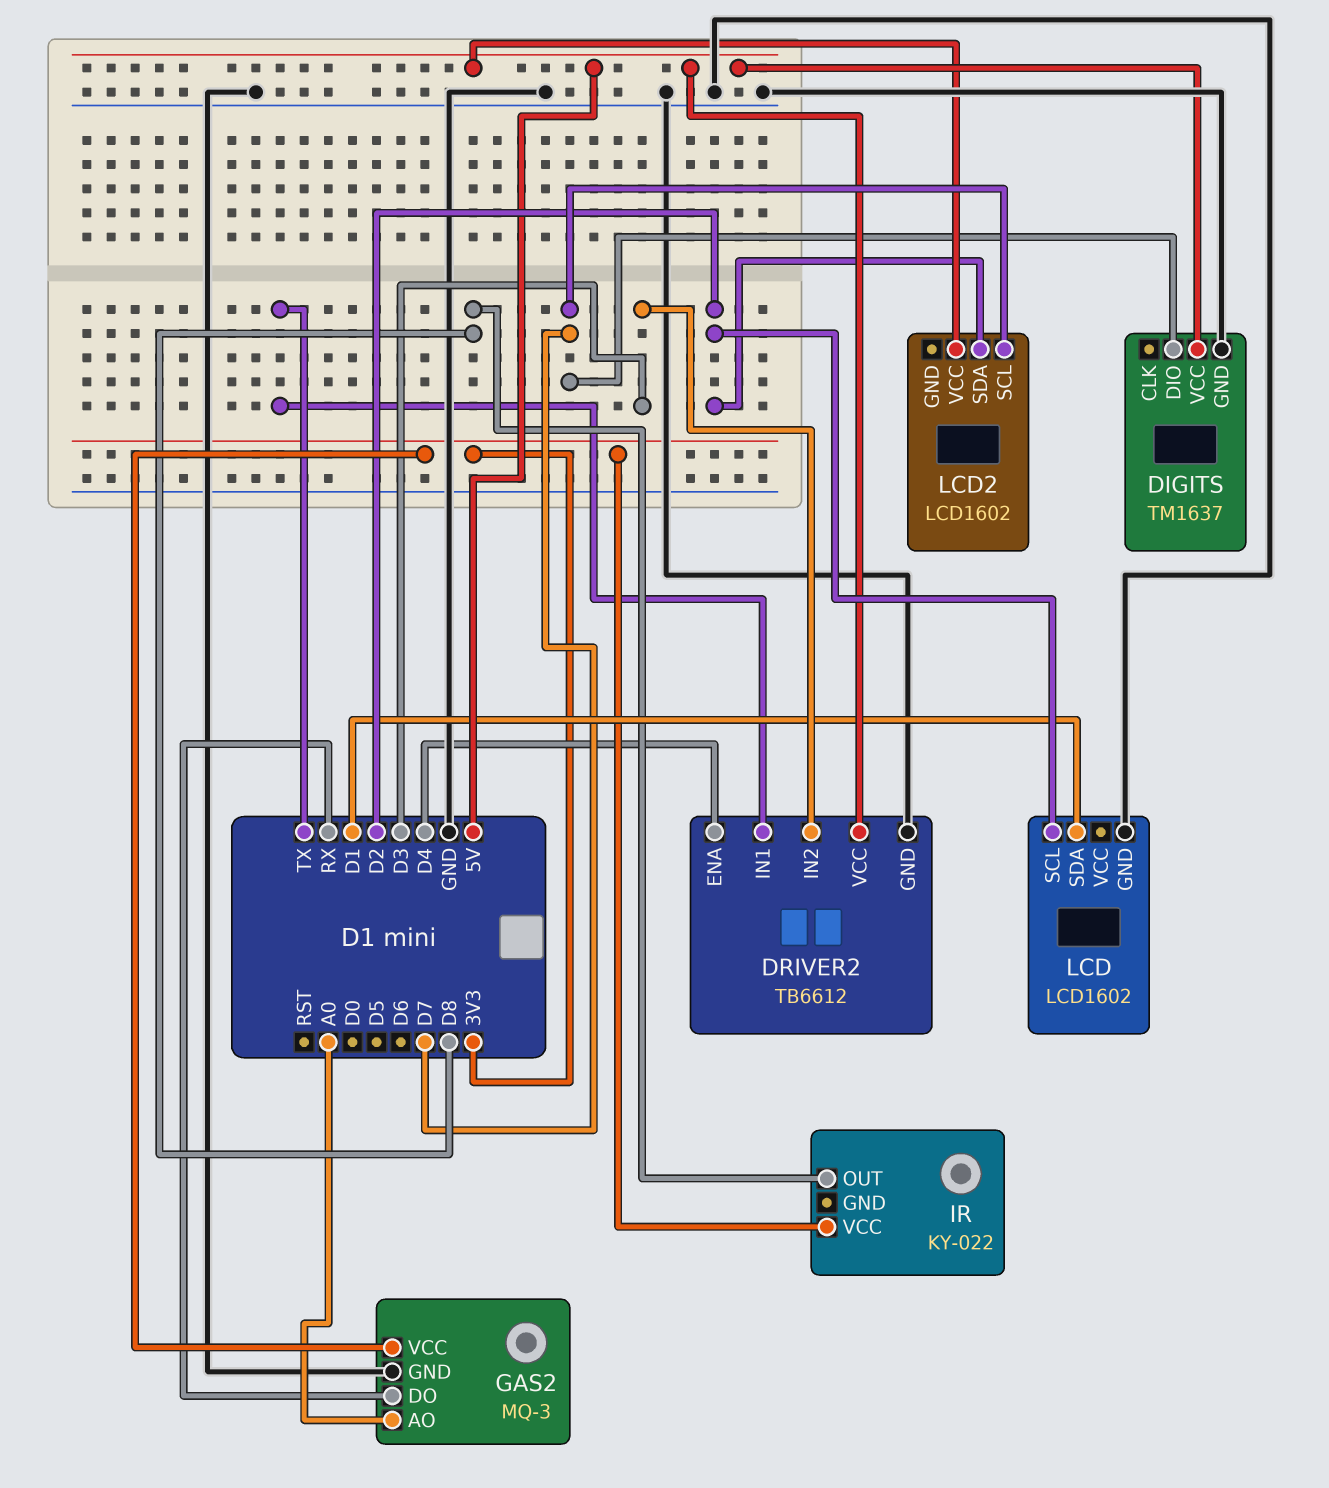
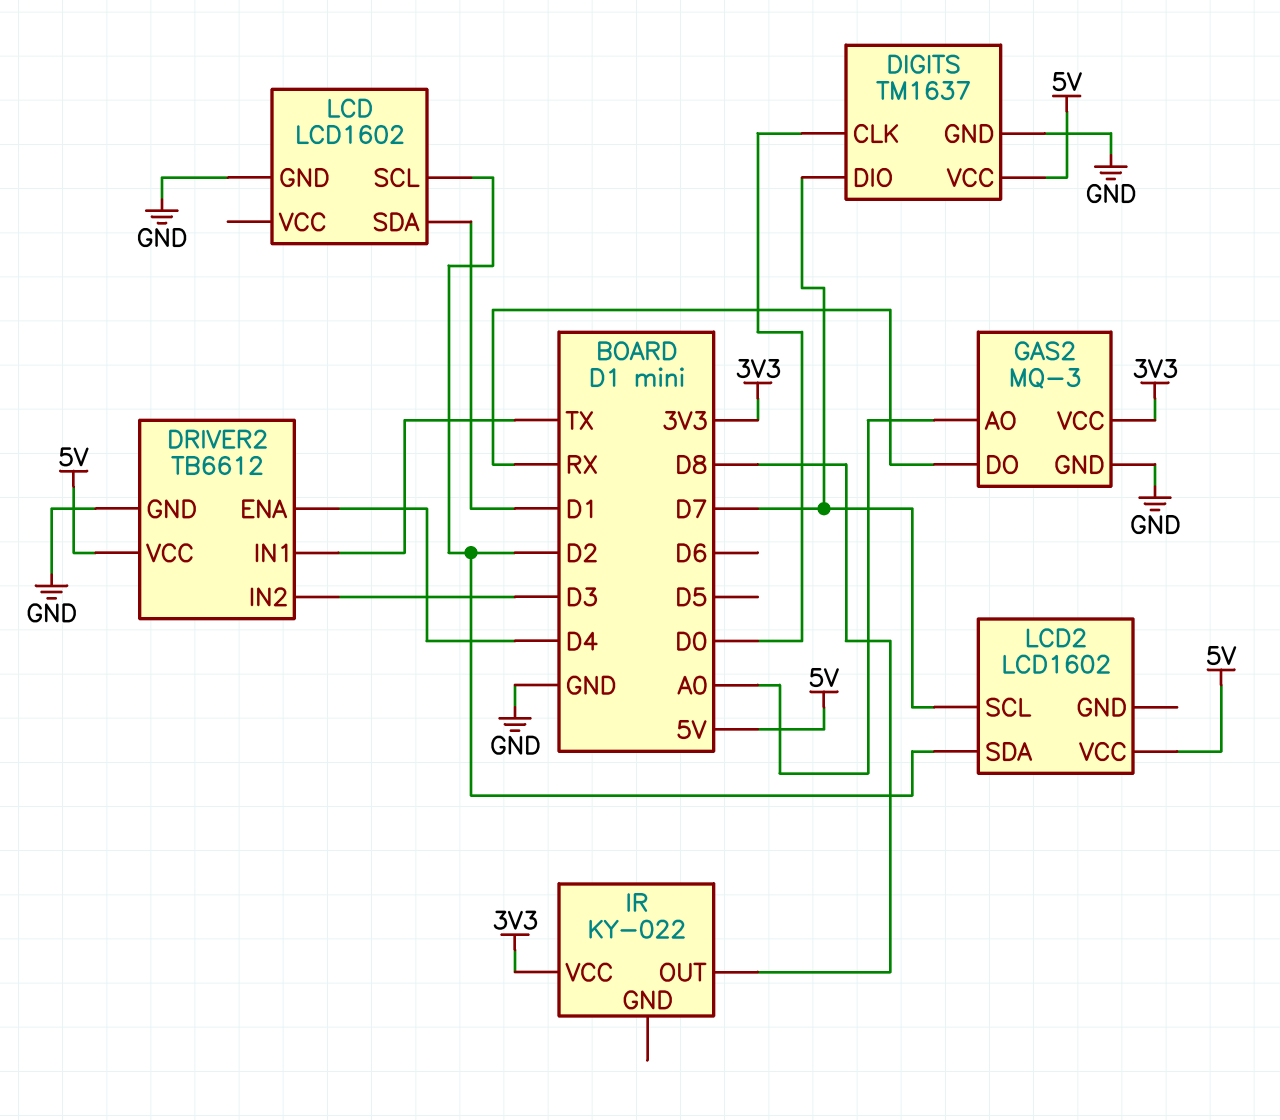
DIGITS pin CLK: none -> D0

